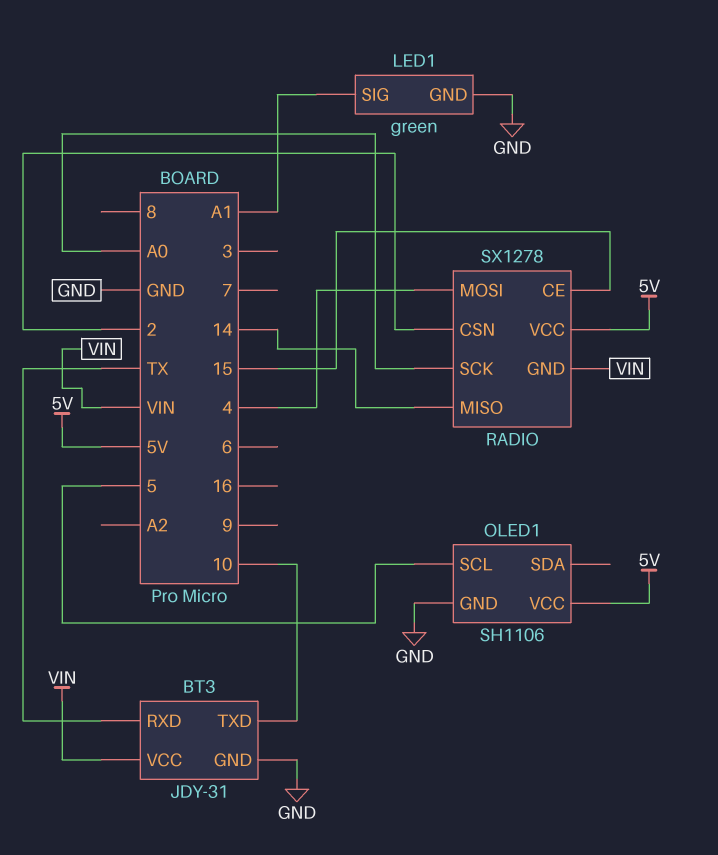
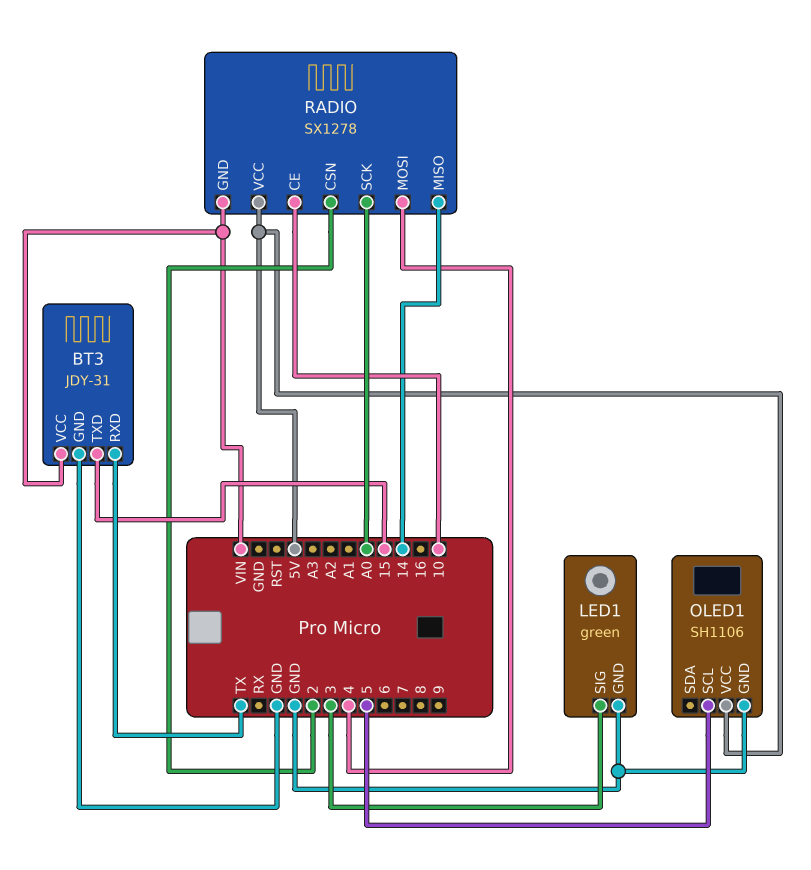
BT3 pin TXD: 10 -> 15
LED1 pin SIG: A1 -> 3
RADIO pin CE: 15 -> 10

